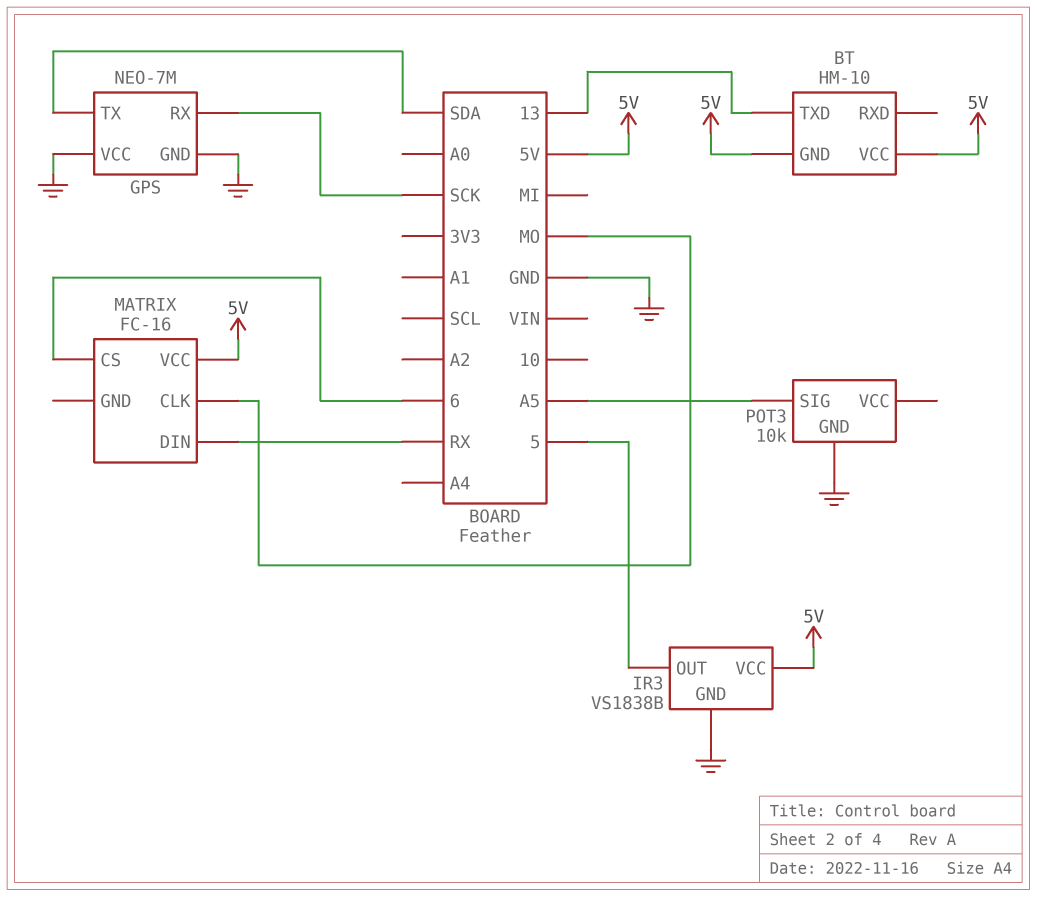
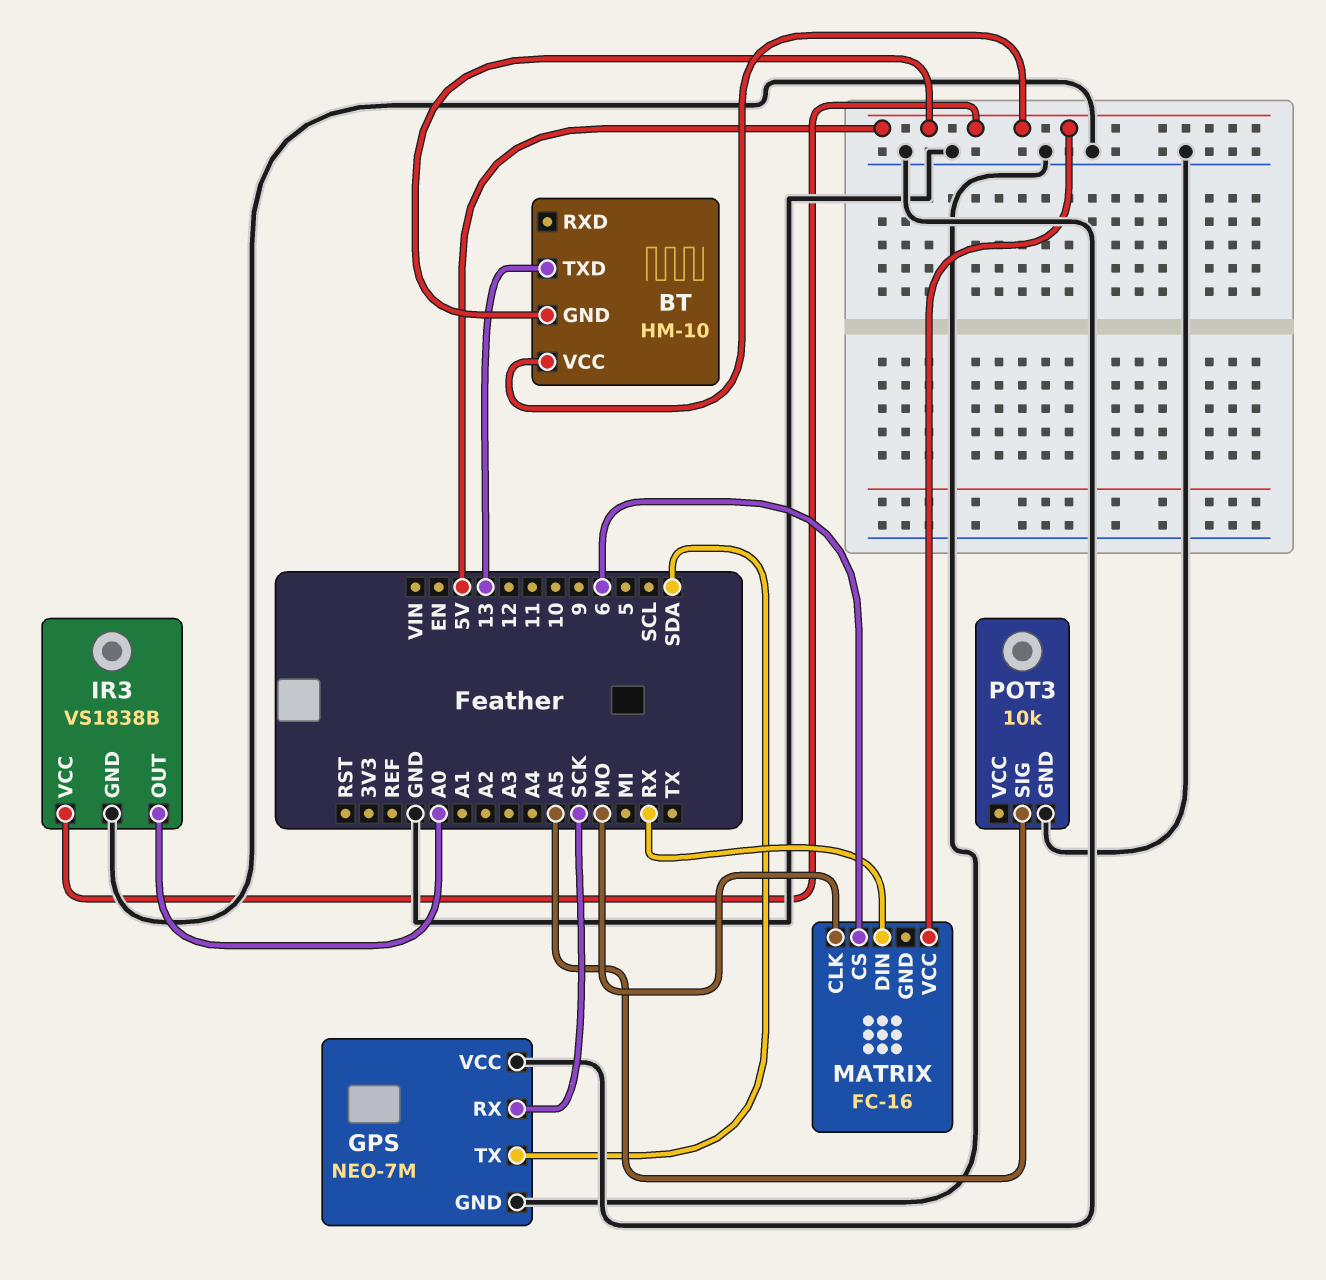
IR3 pin OUT: 5 -> A0

